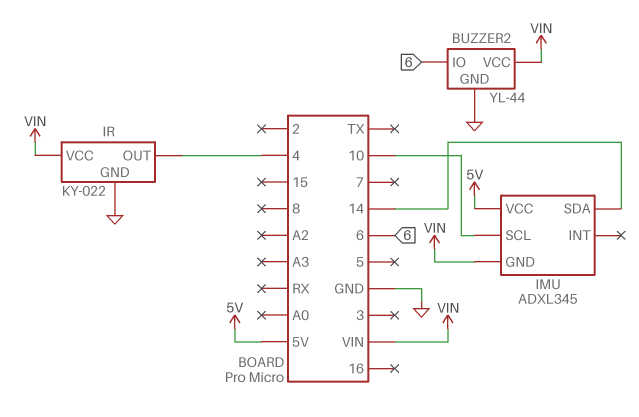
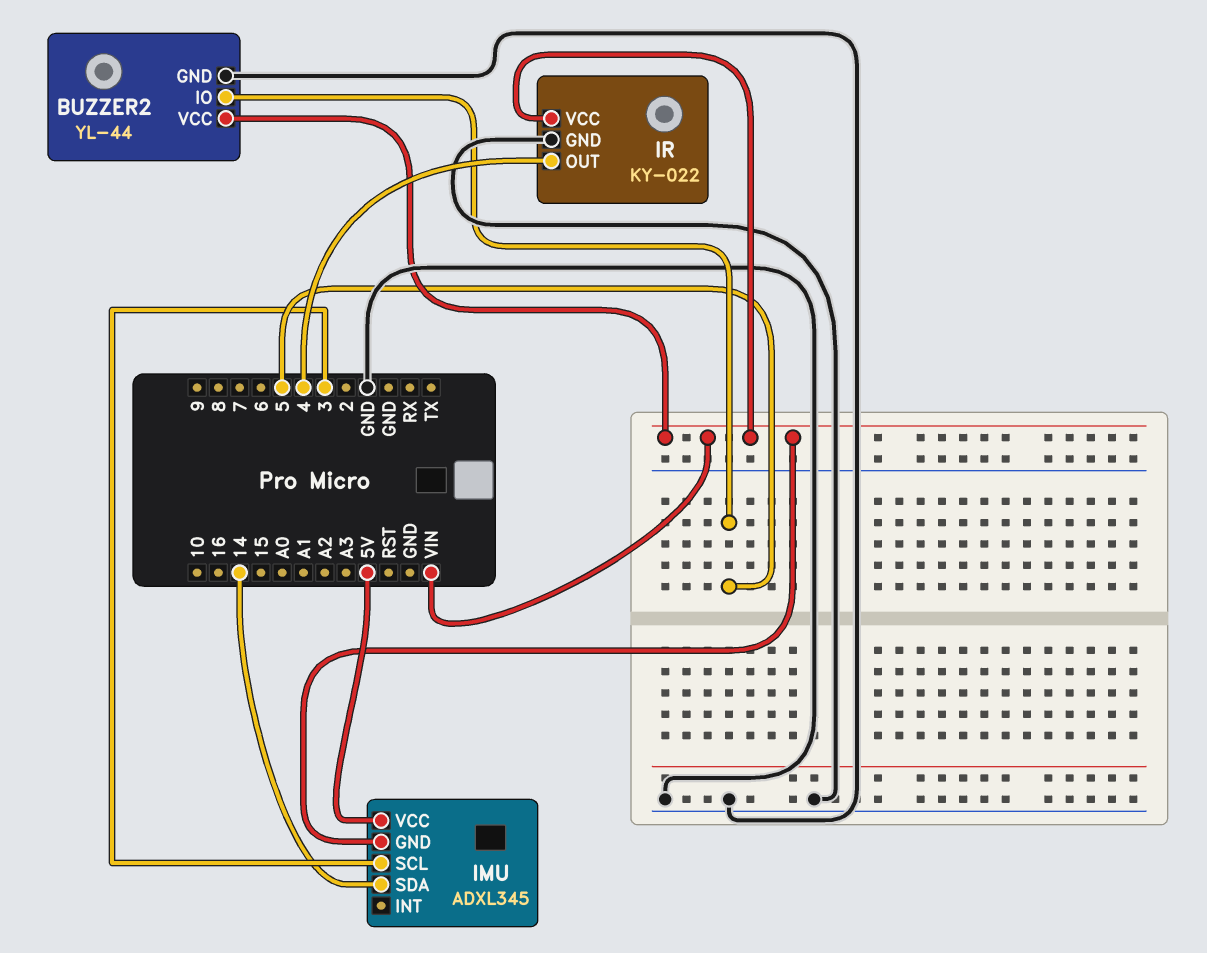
BUZZER2 pin IO: 6 -> 5
IMU pin SCL: 10 -> 3

